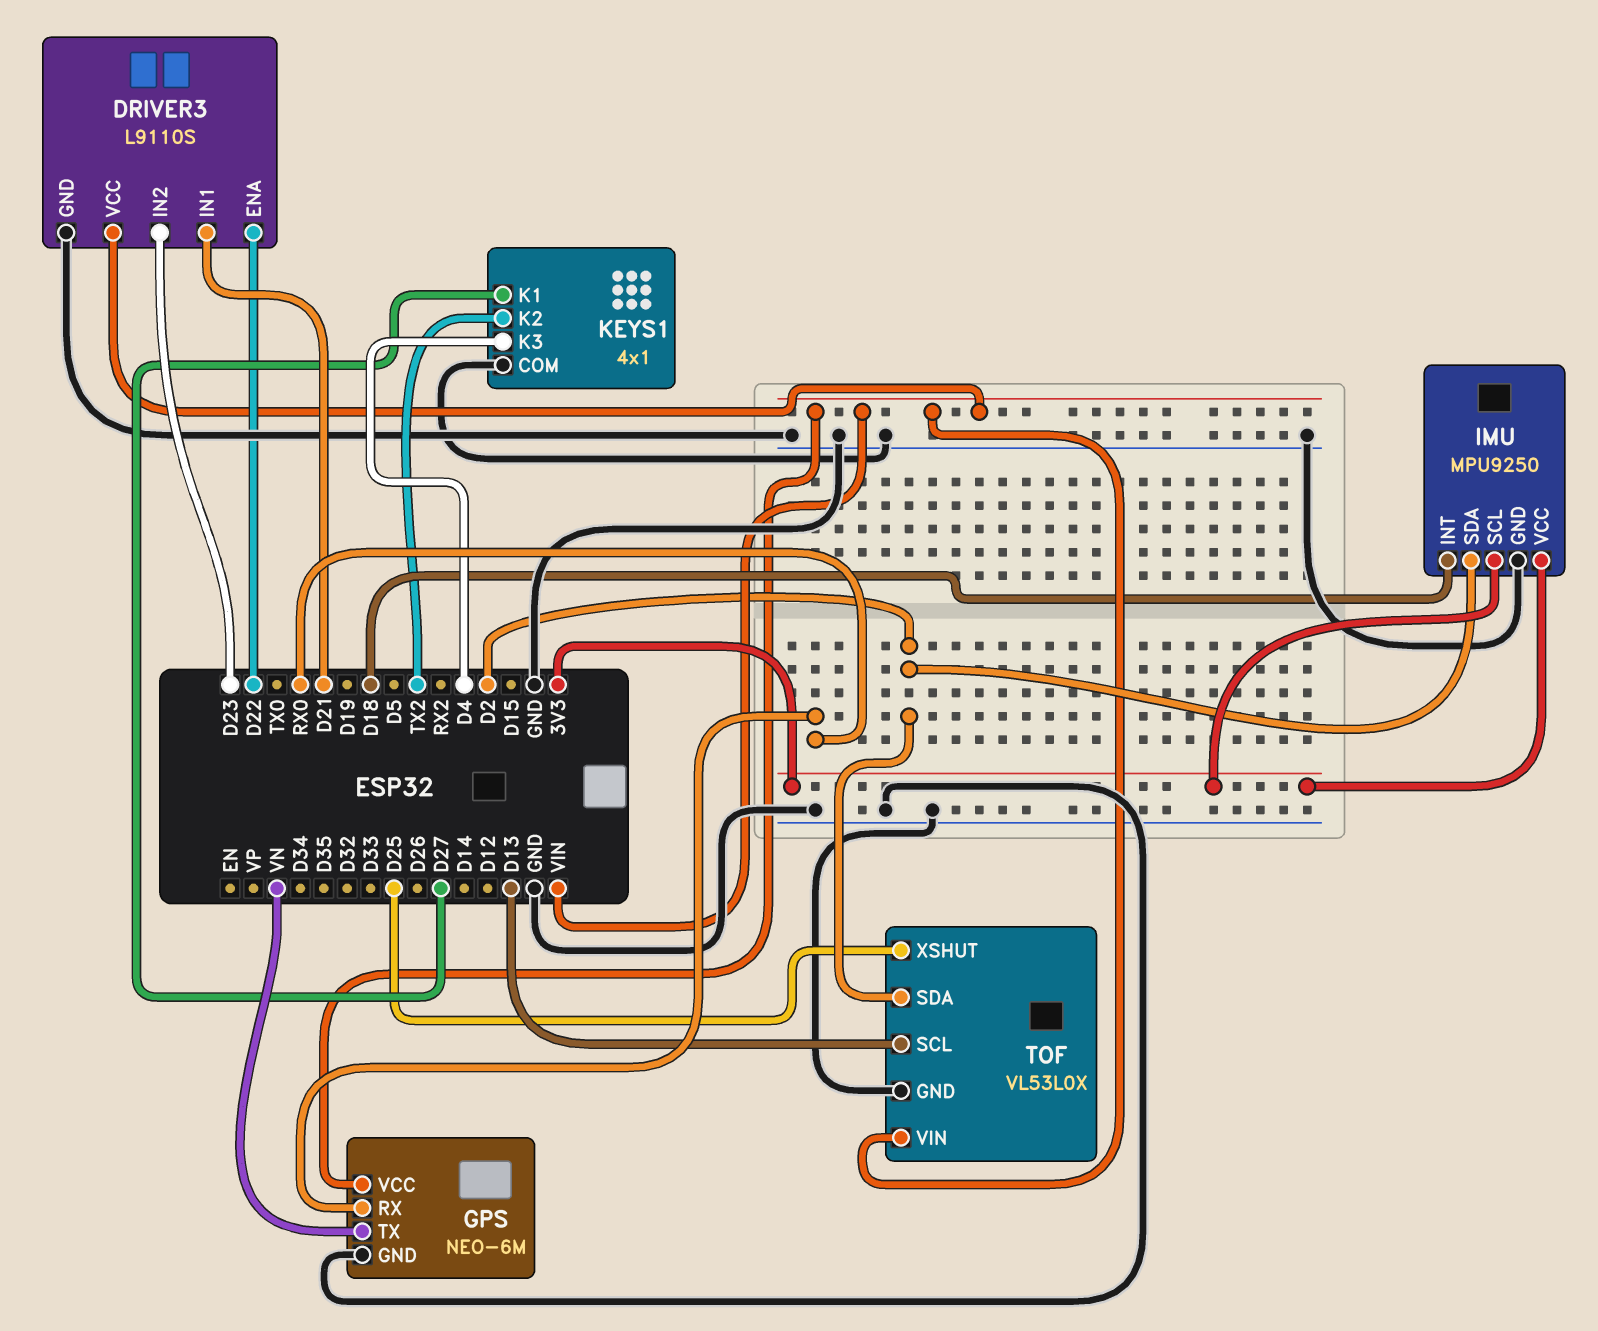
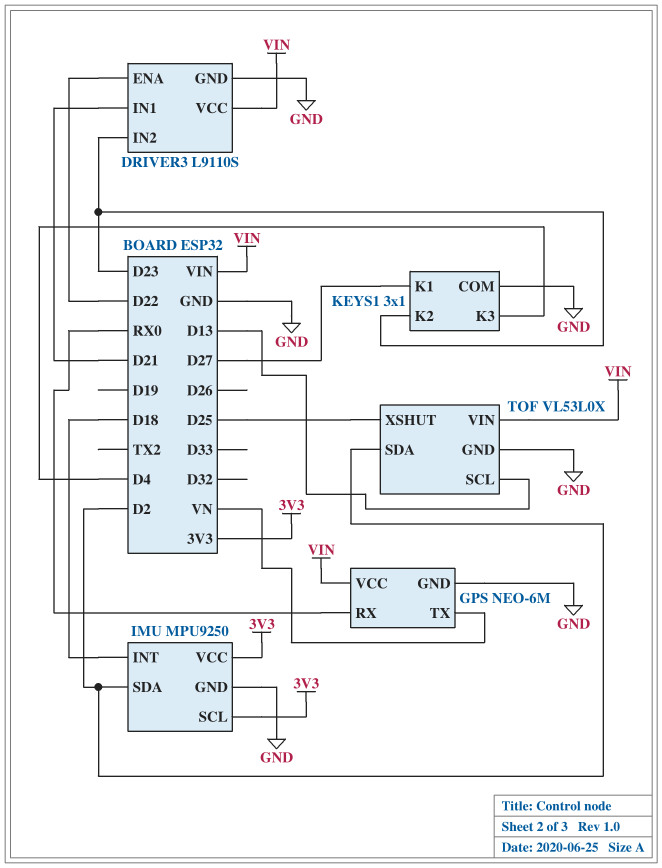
KEYS1: 4x1 -> 3x1
KEYS1 pin K2: TX2 -> D23

